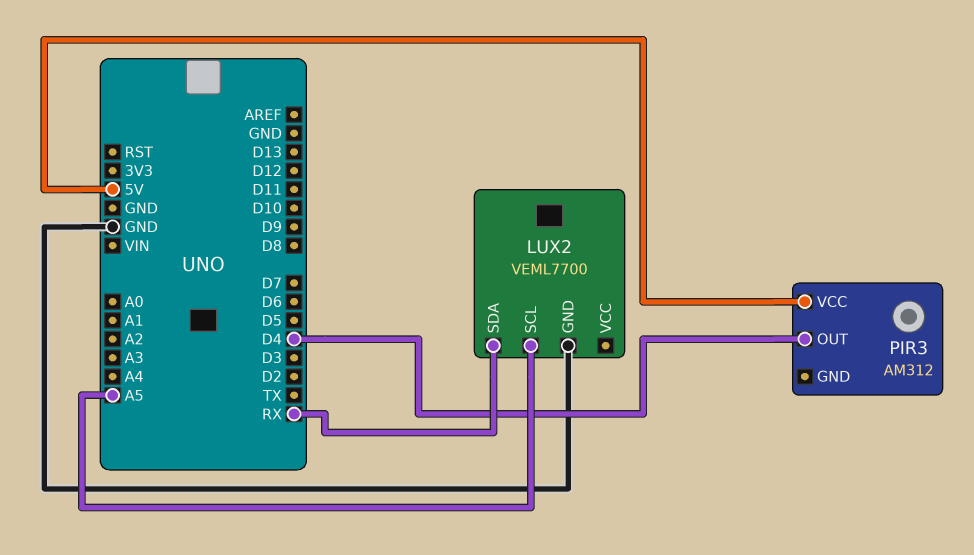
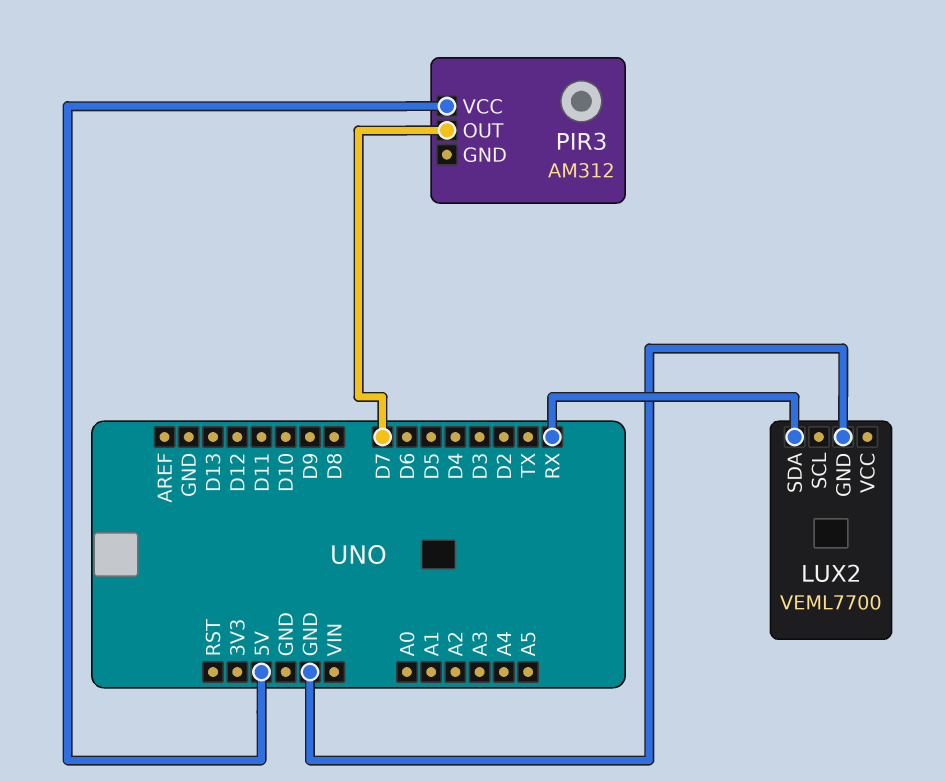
LUX2 pin SCL: A5 -> none
PIR3 pin OUT: D4 -> D7

